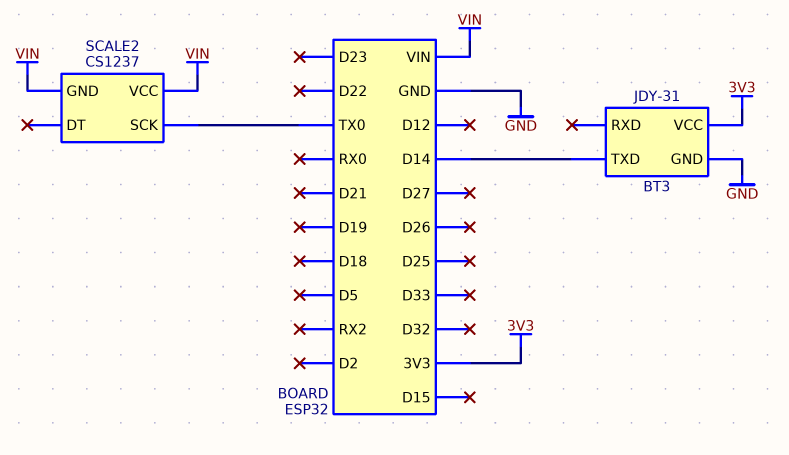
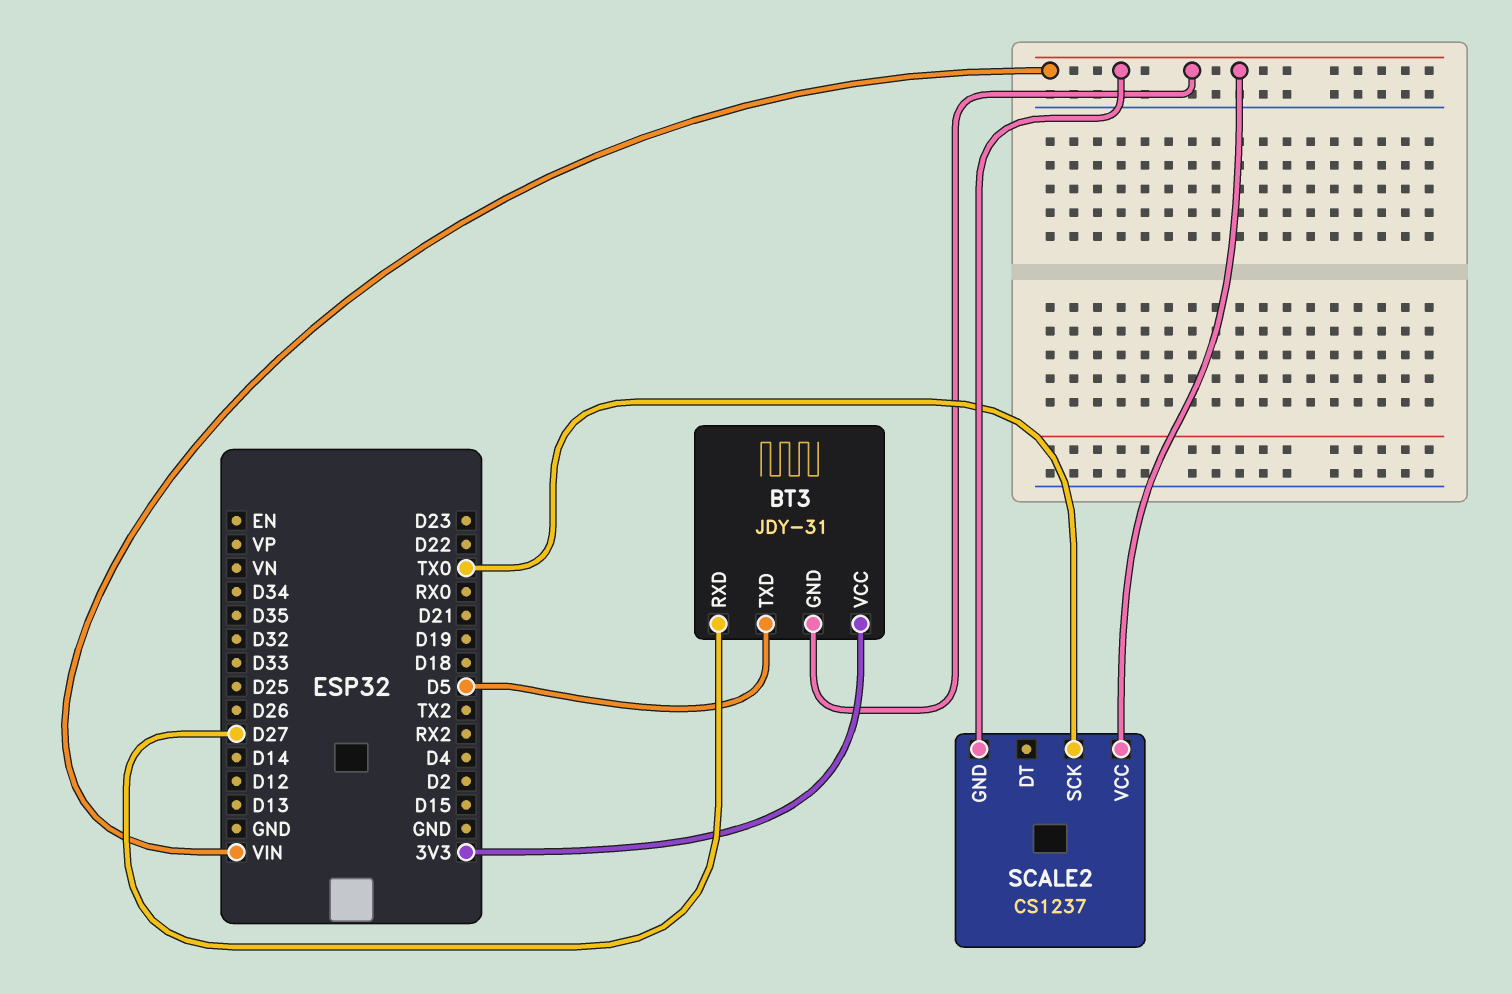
BT3 pin GND: GND -> VIN
BT3 pin RXD: none -> D27
BT3 pin TXD: D14 -> D5

